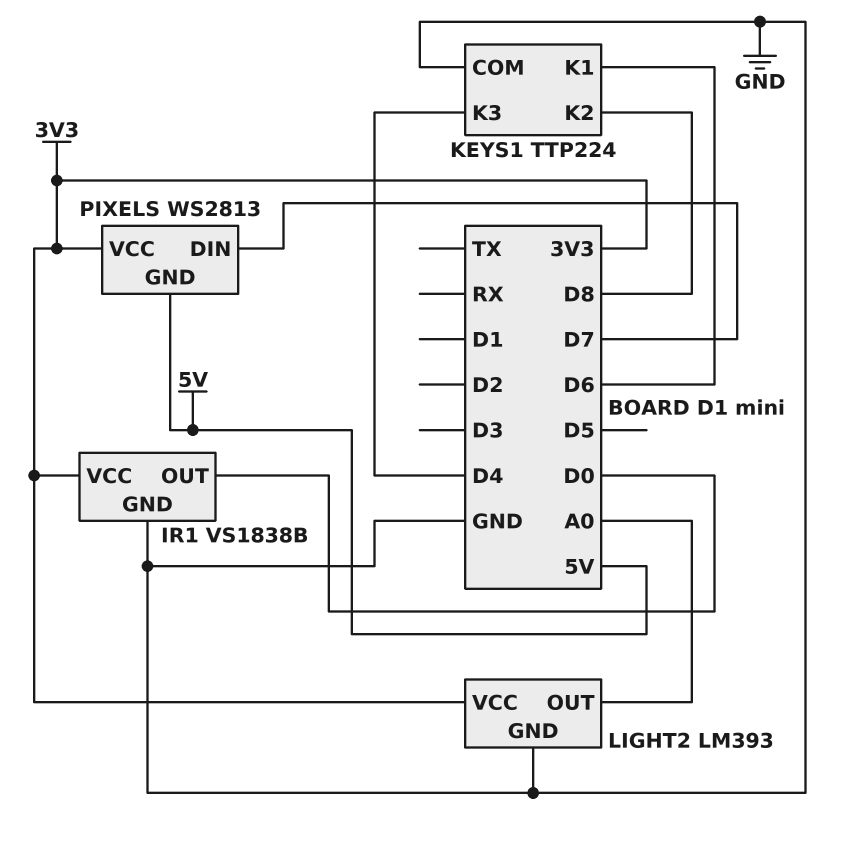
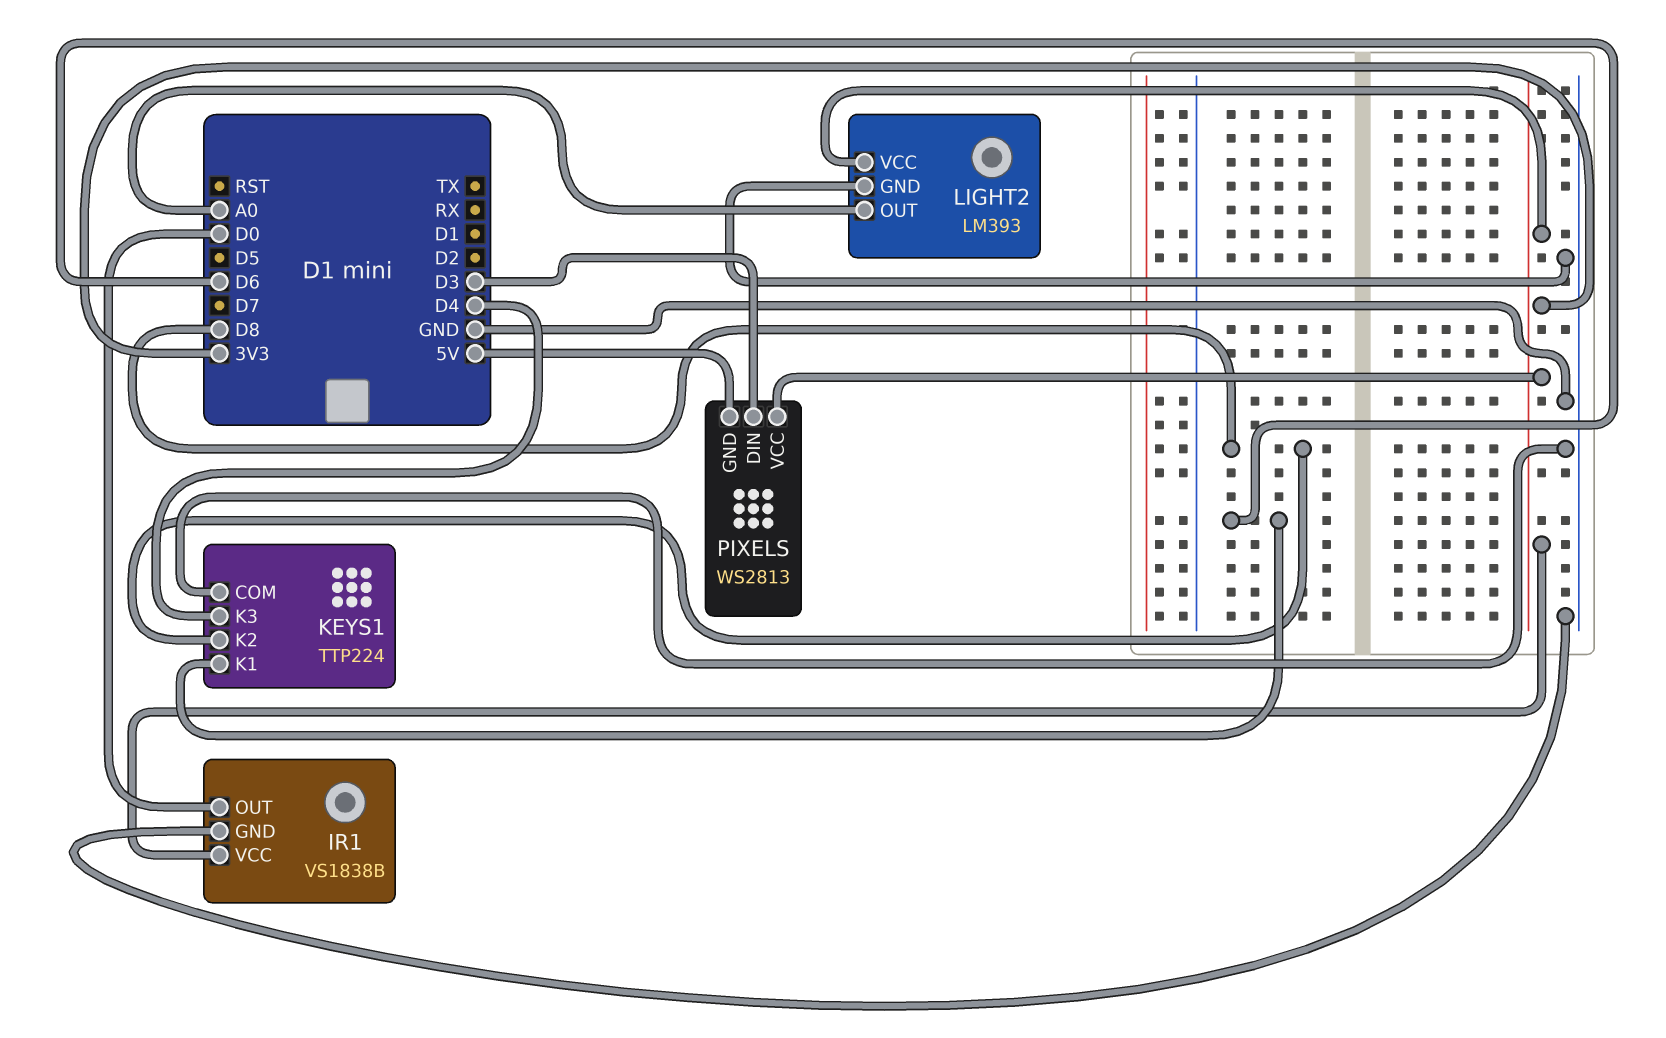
PIXELS pin DIN: D7 -> D3

